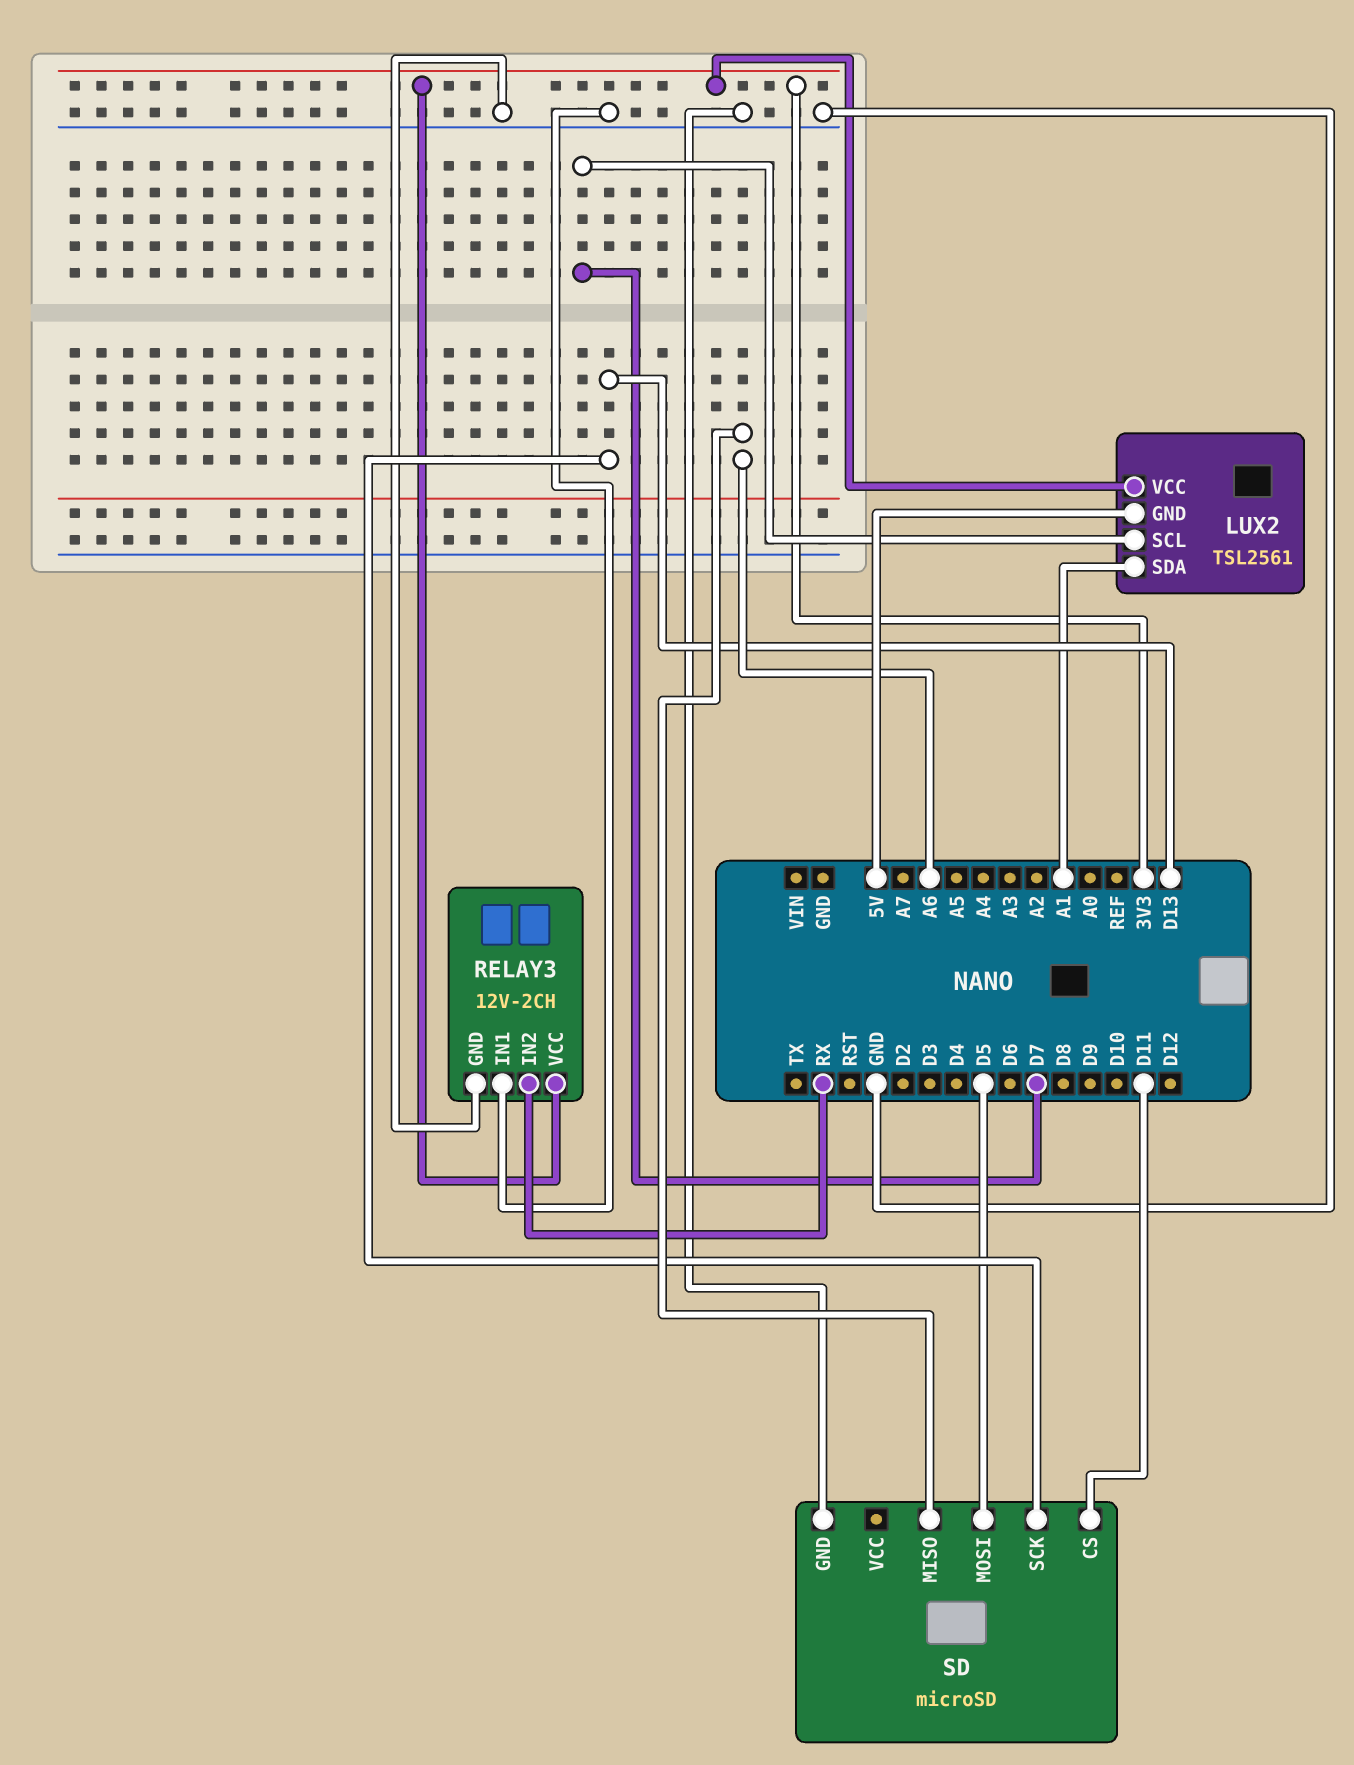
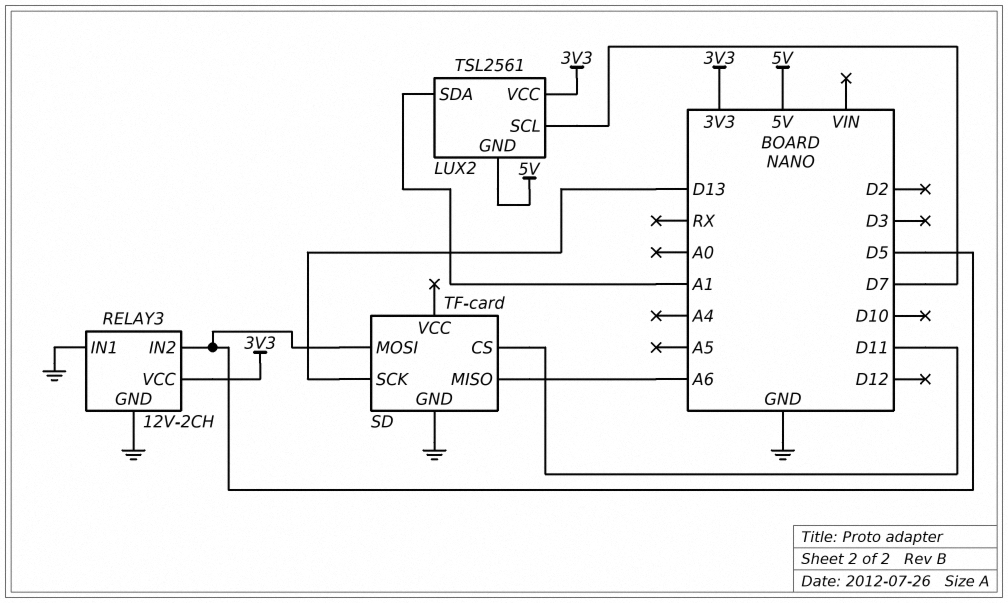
RELAY3 pin IN2: RX -> D5
SD: microSD -> TF-card

